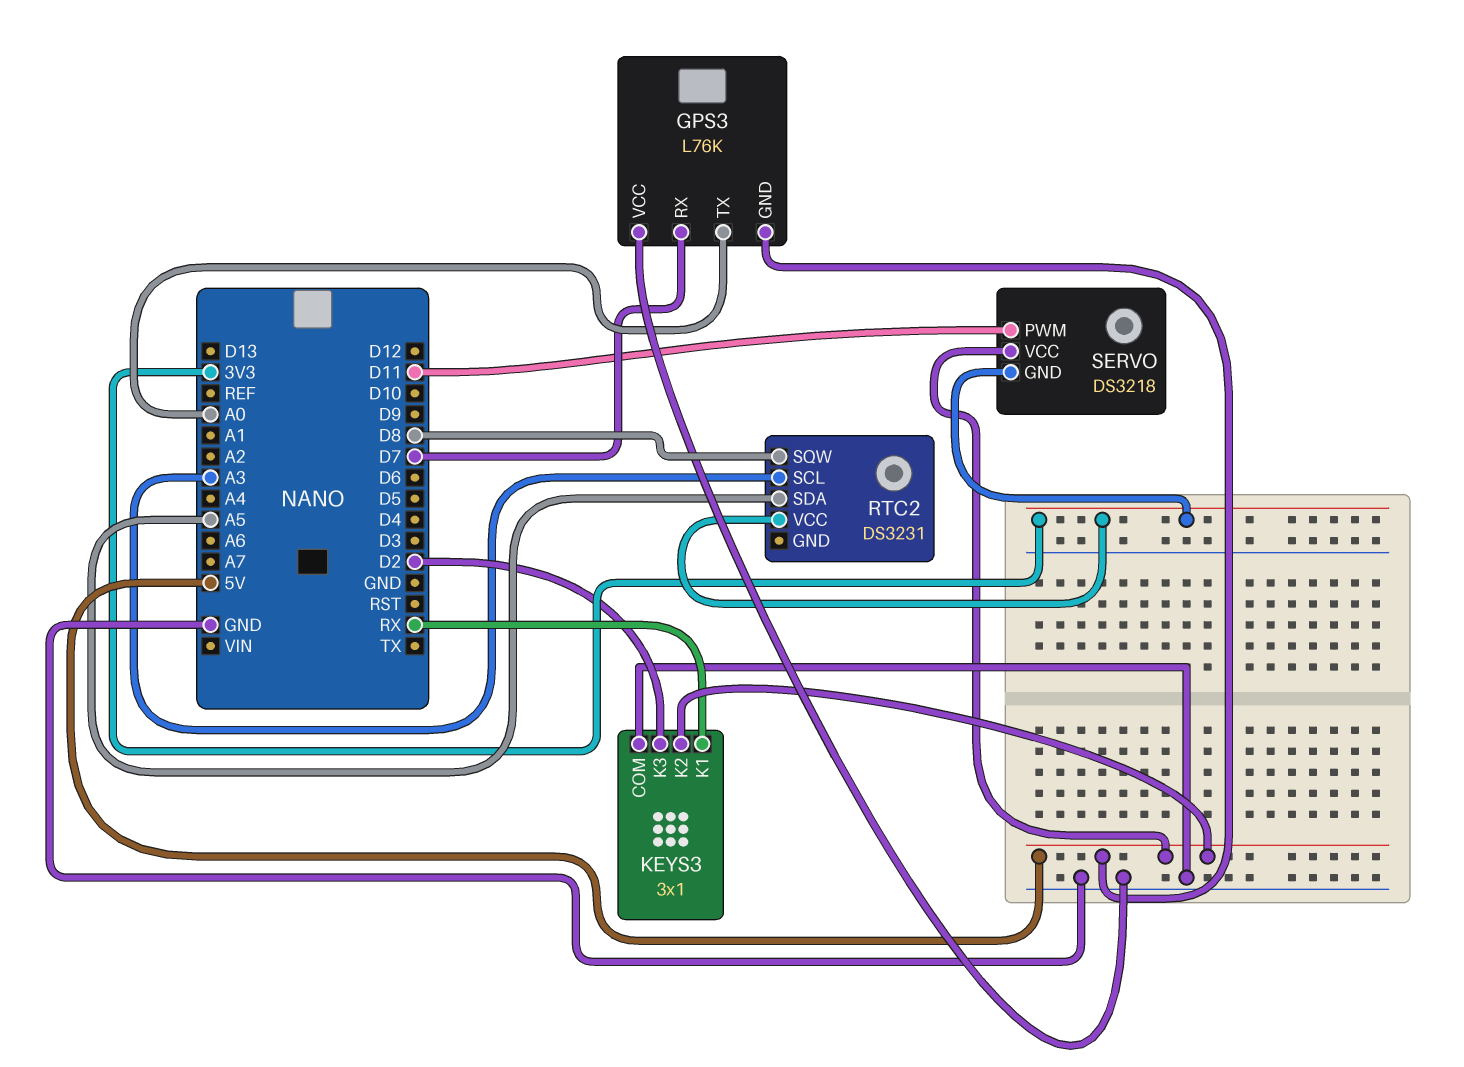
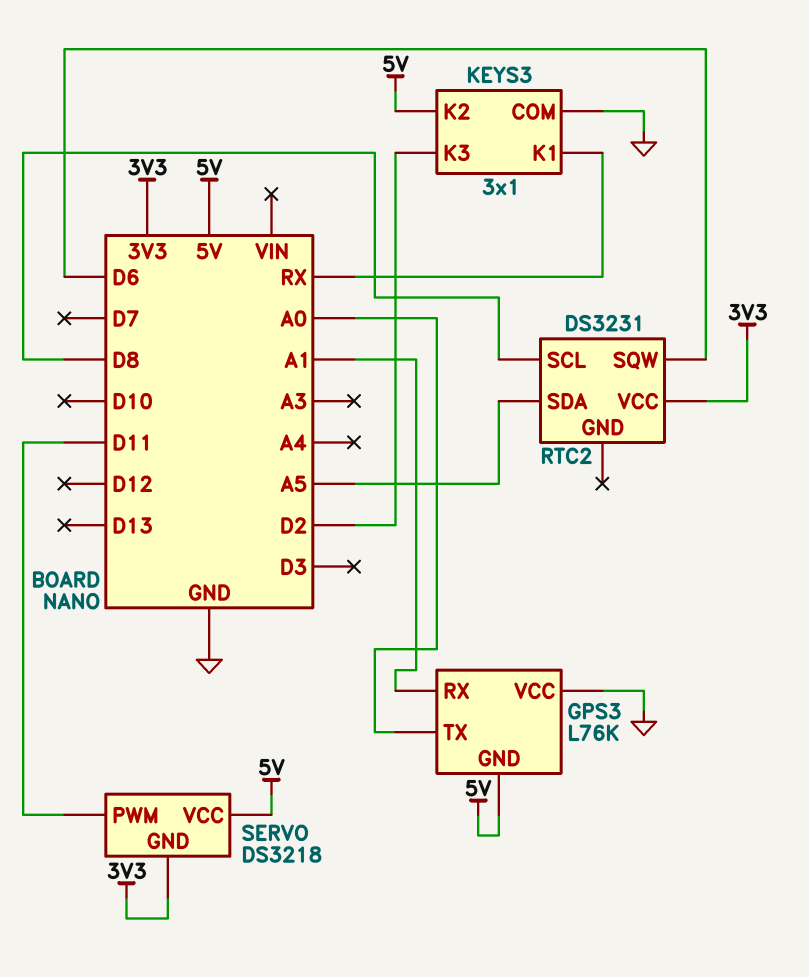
GPS3 pin RX: D7 -> A1
RTC2 pin SCL: A3 -> D8
RTC2 pin SQW: D8 -> D6

